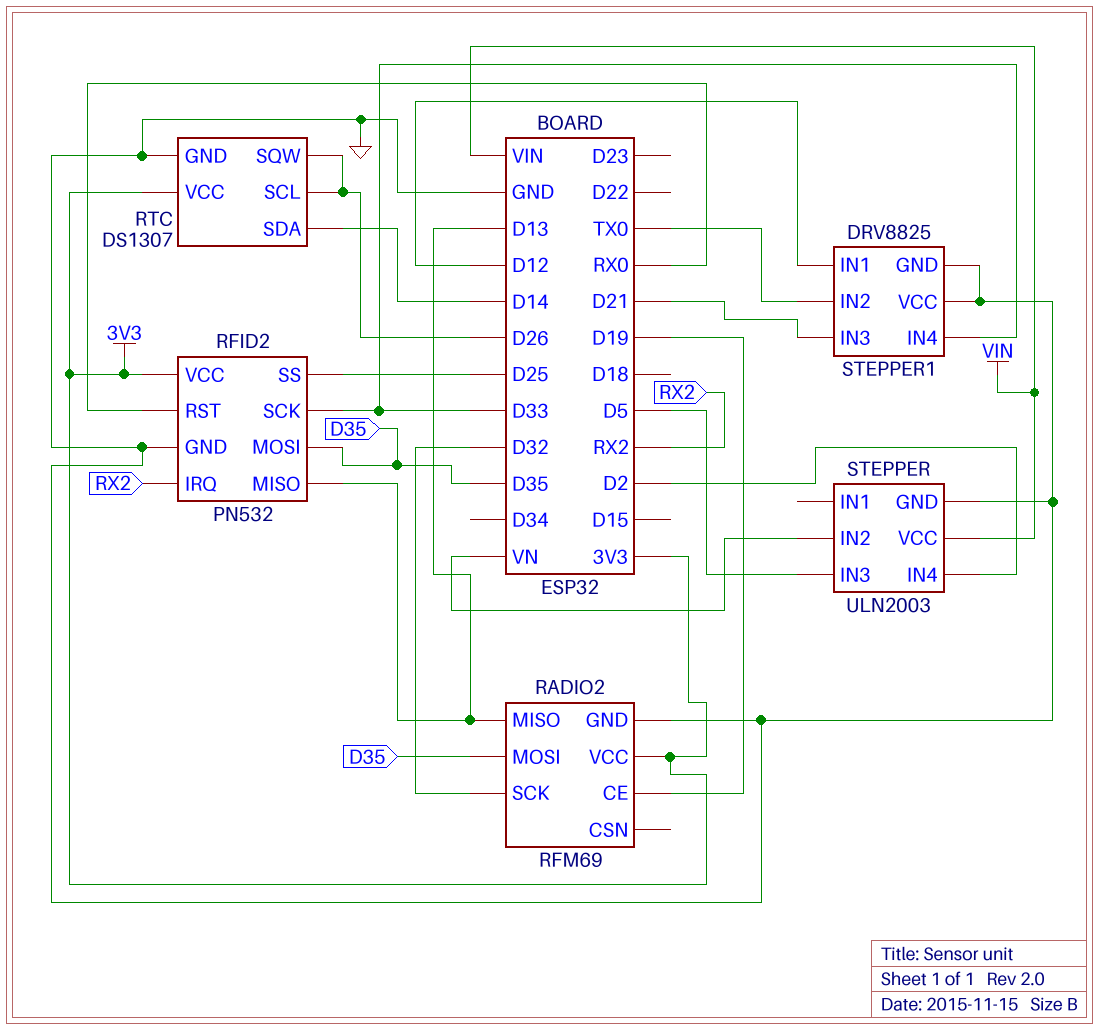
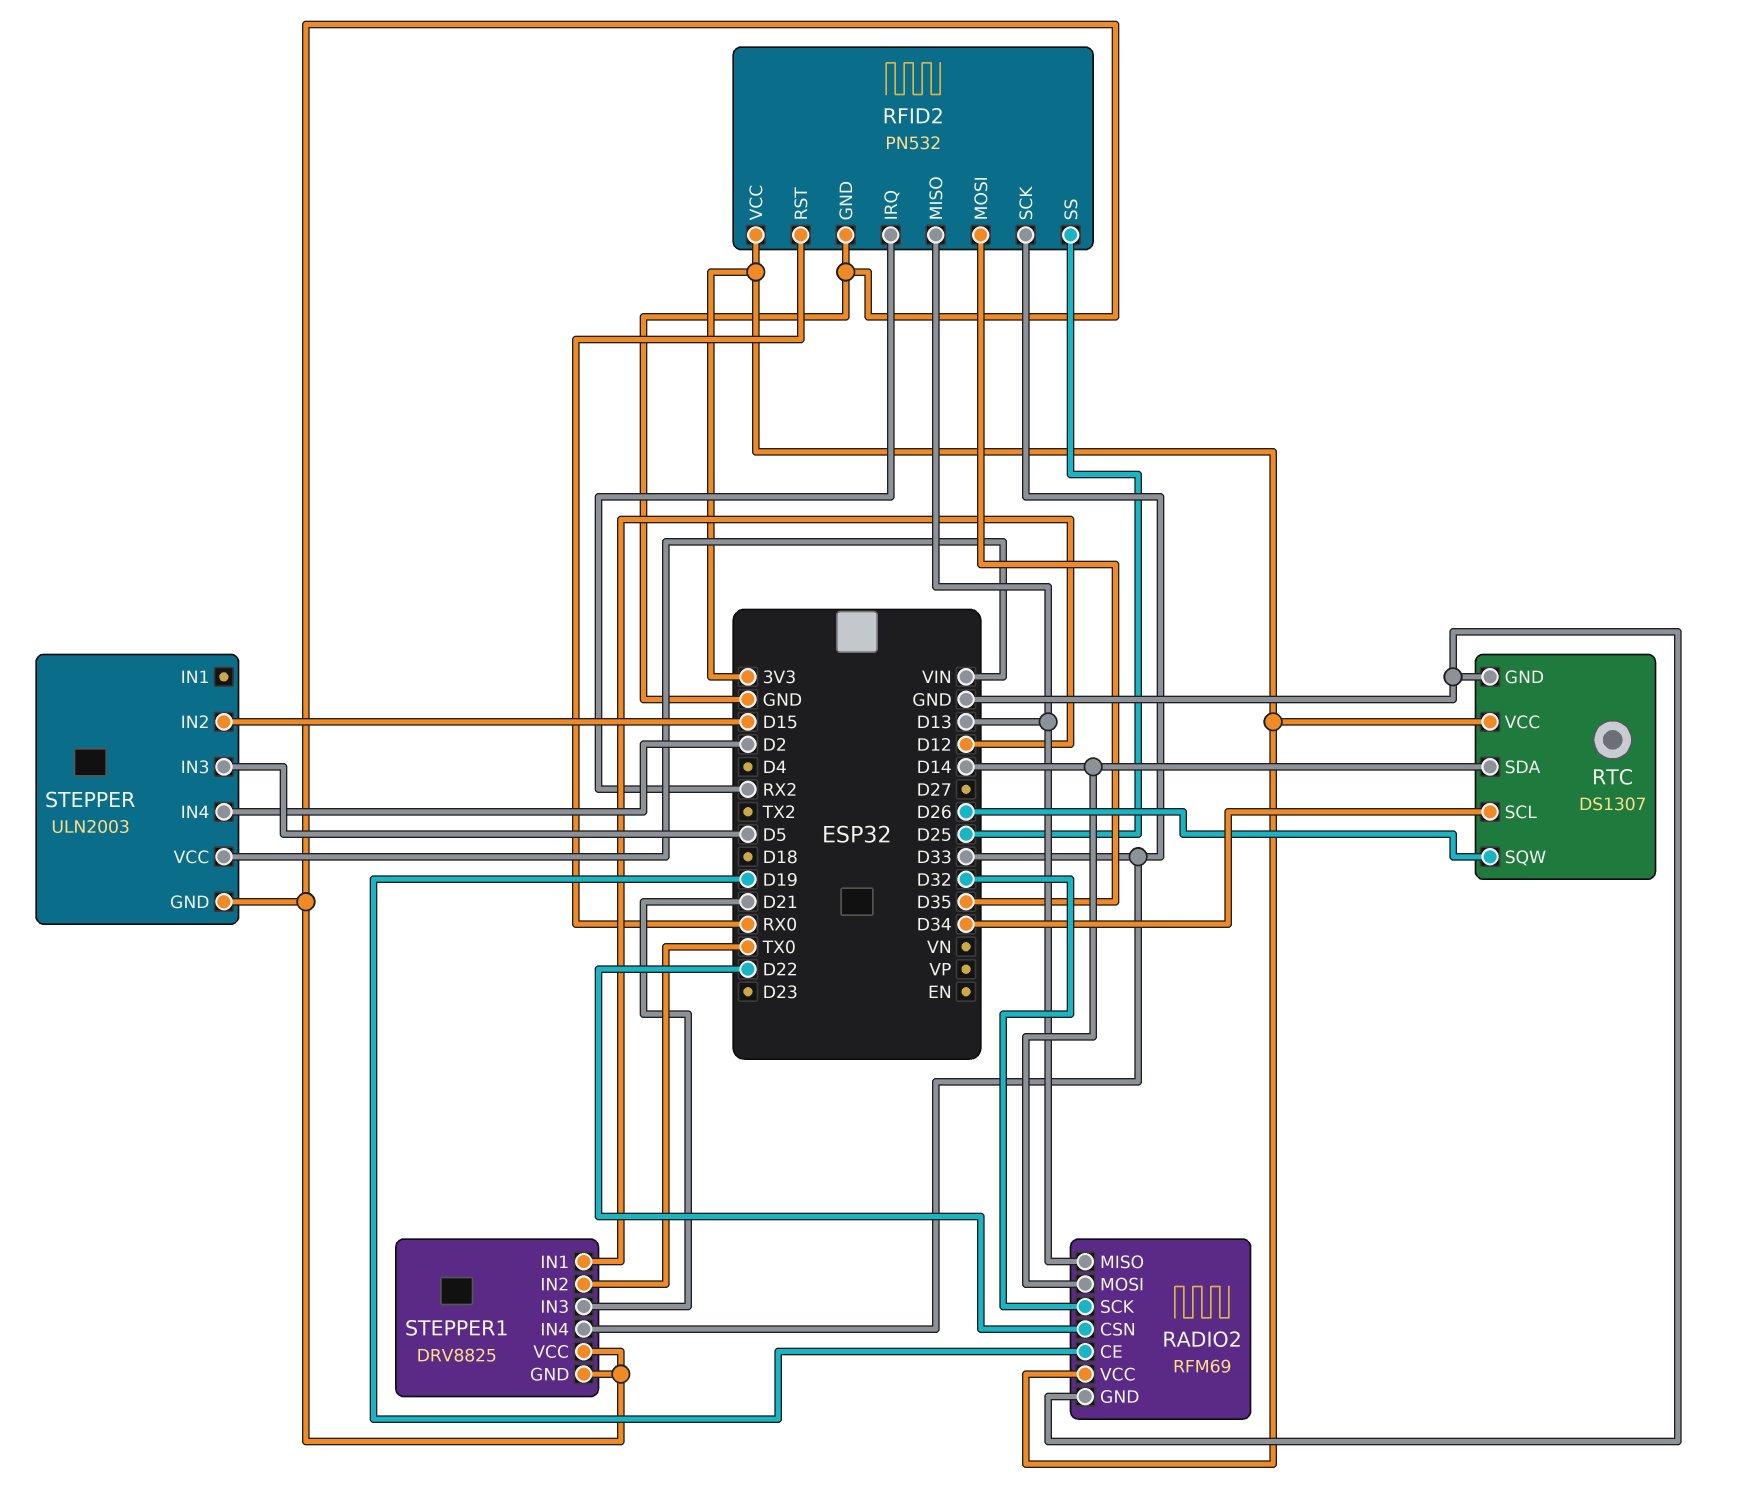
RADIO2 pin CSN: none -> D22
RADIO2 pin MOSI: D35 -> D14
RTC pin SCL: D26 -> D34
STEPPER pin IN2: VN -> D15

